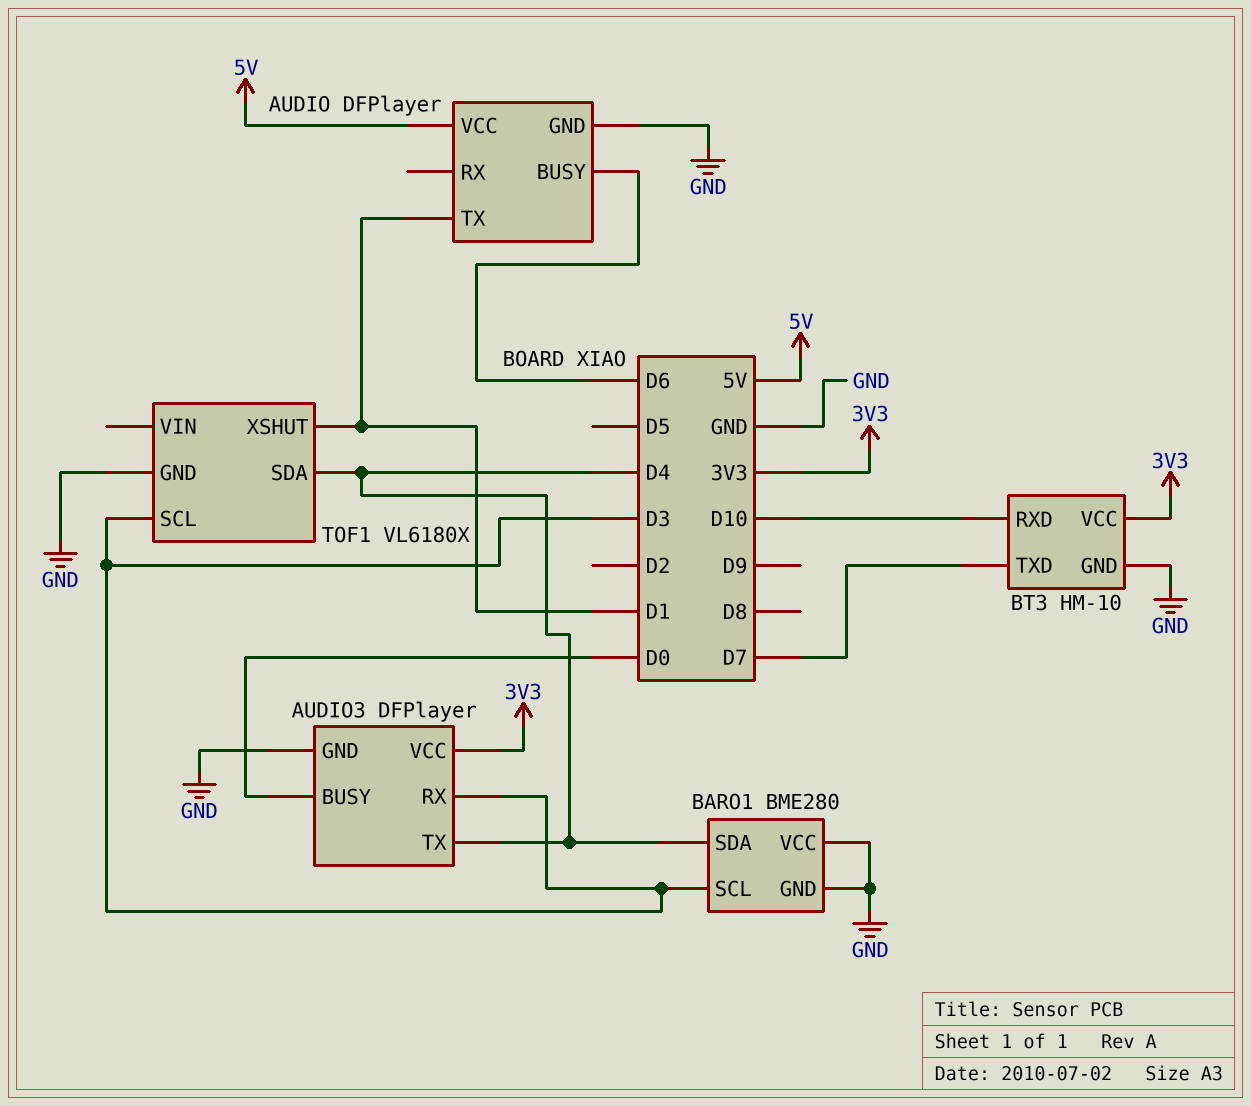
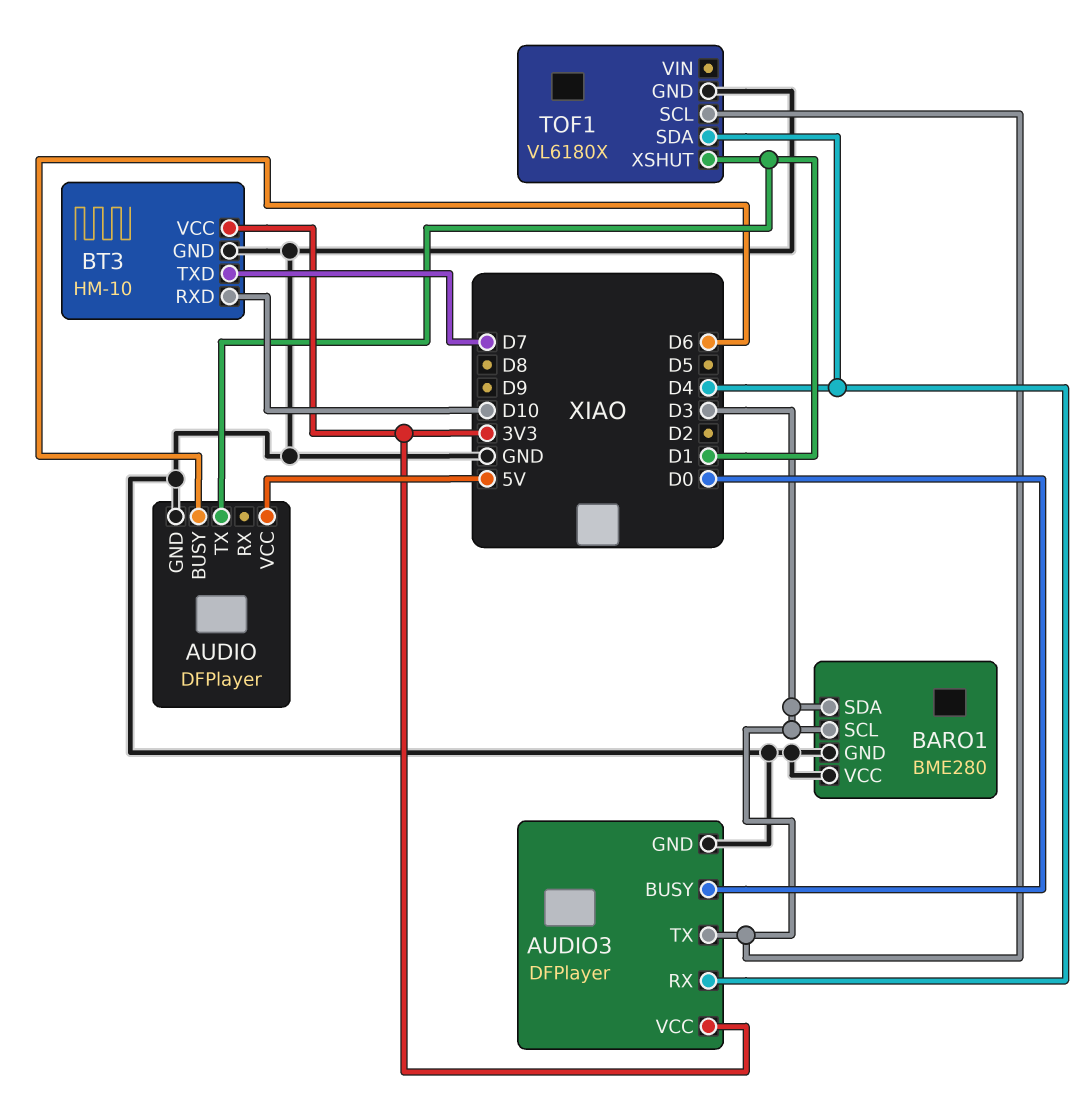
AUDIO3 pin RX: D3 -> D4
AUDIO3 pin TX: D4 -> D3
BARO1 pin SDA: D4 -> D3

